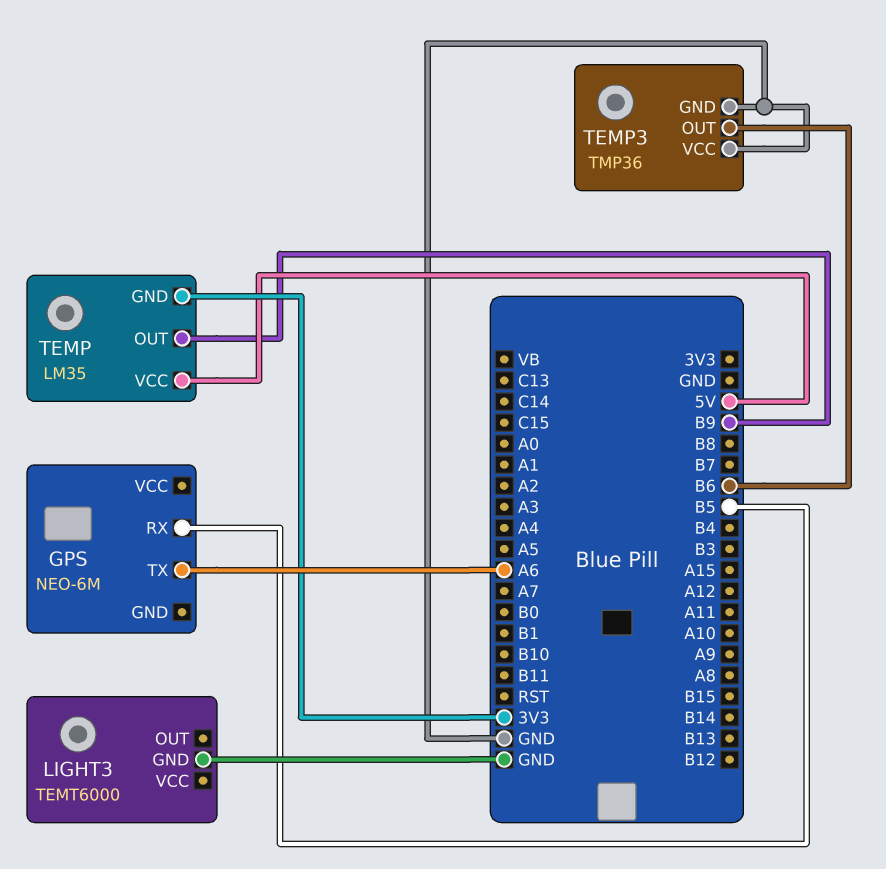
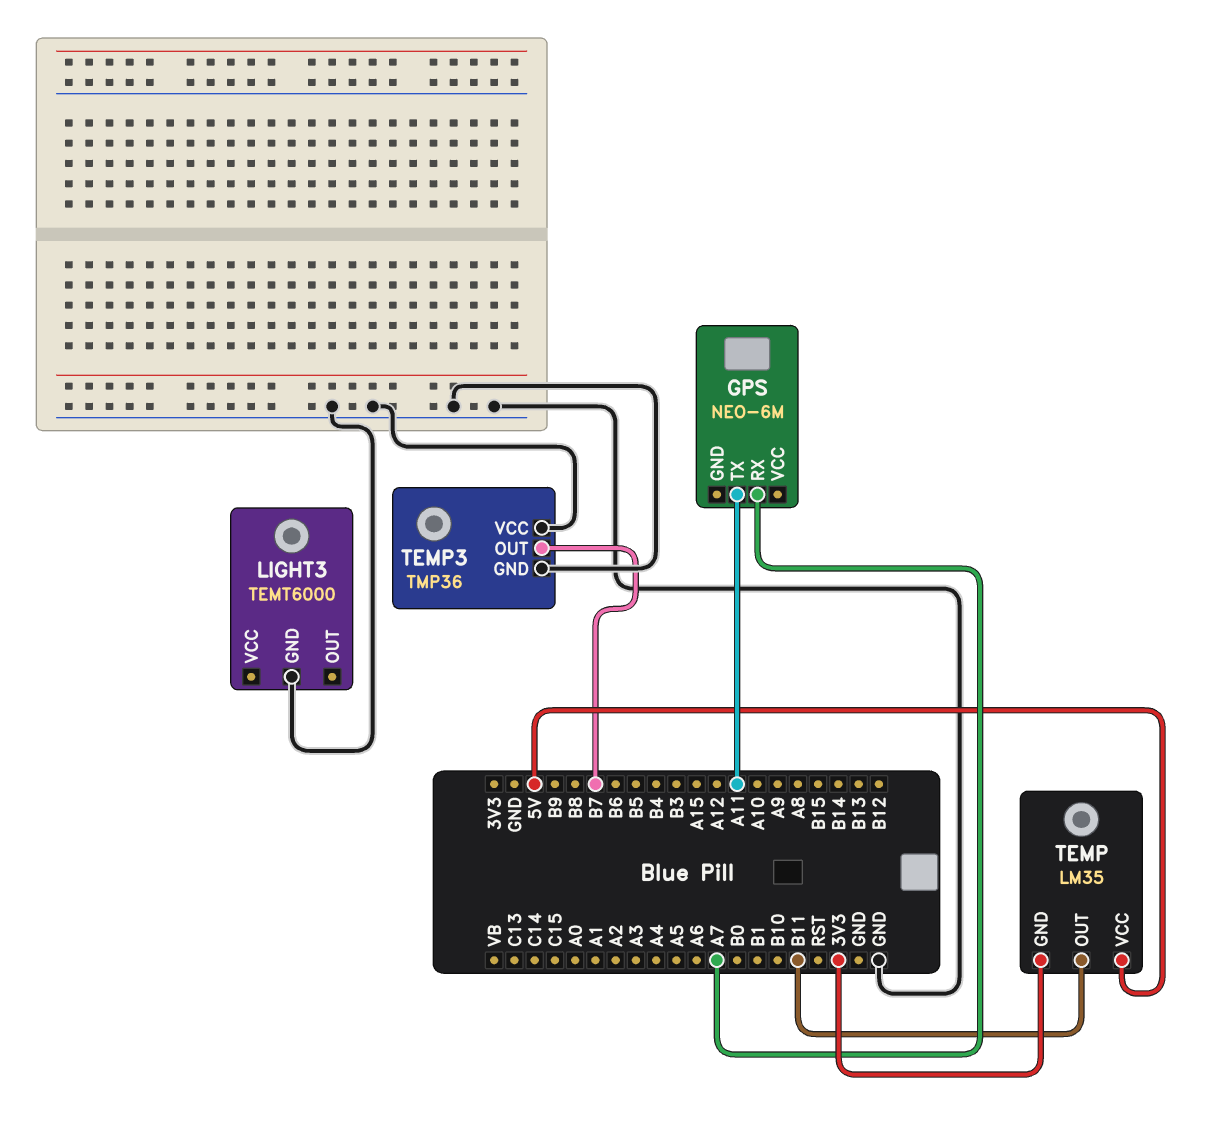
GPS pin RX: B5 -> A7
GPS pin TX: A6 -> A11
TEMP pin OUT: B9 -> B11
TEMP3 pin OUT: B6 -> B7

